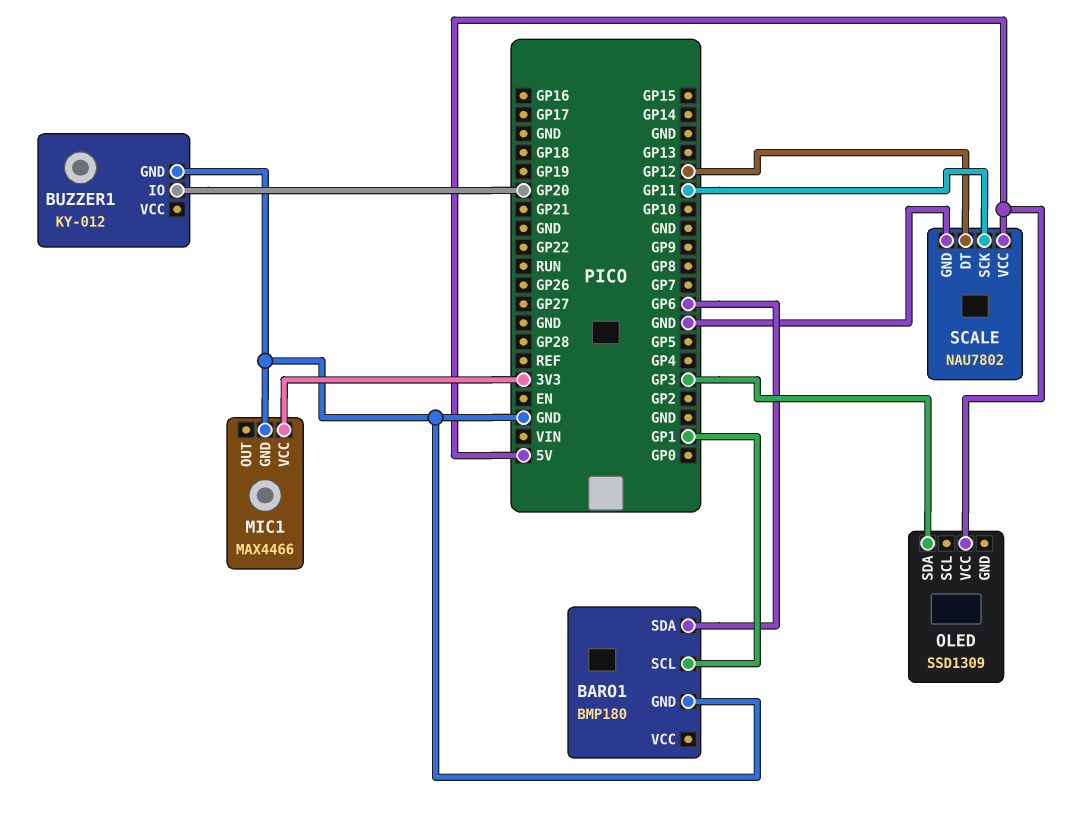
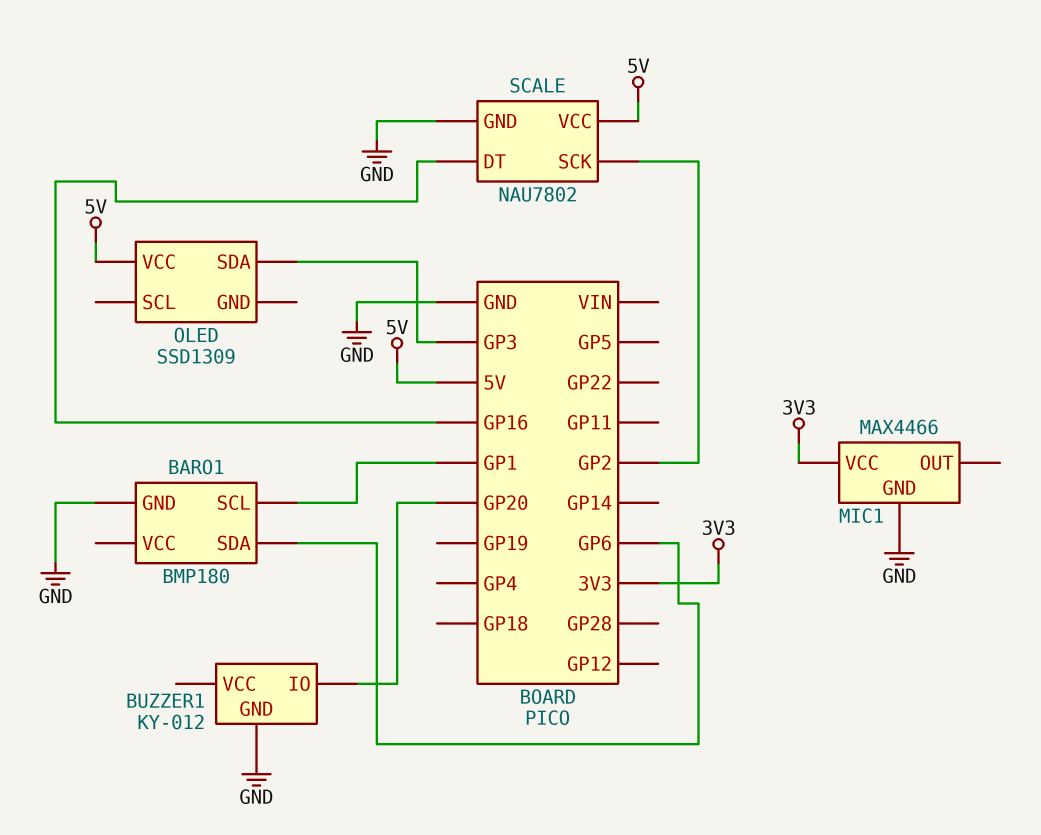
SCALE pin DT: GP12 -> GP16
SCALE pin SCK: GP11 -> GP2

